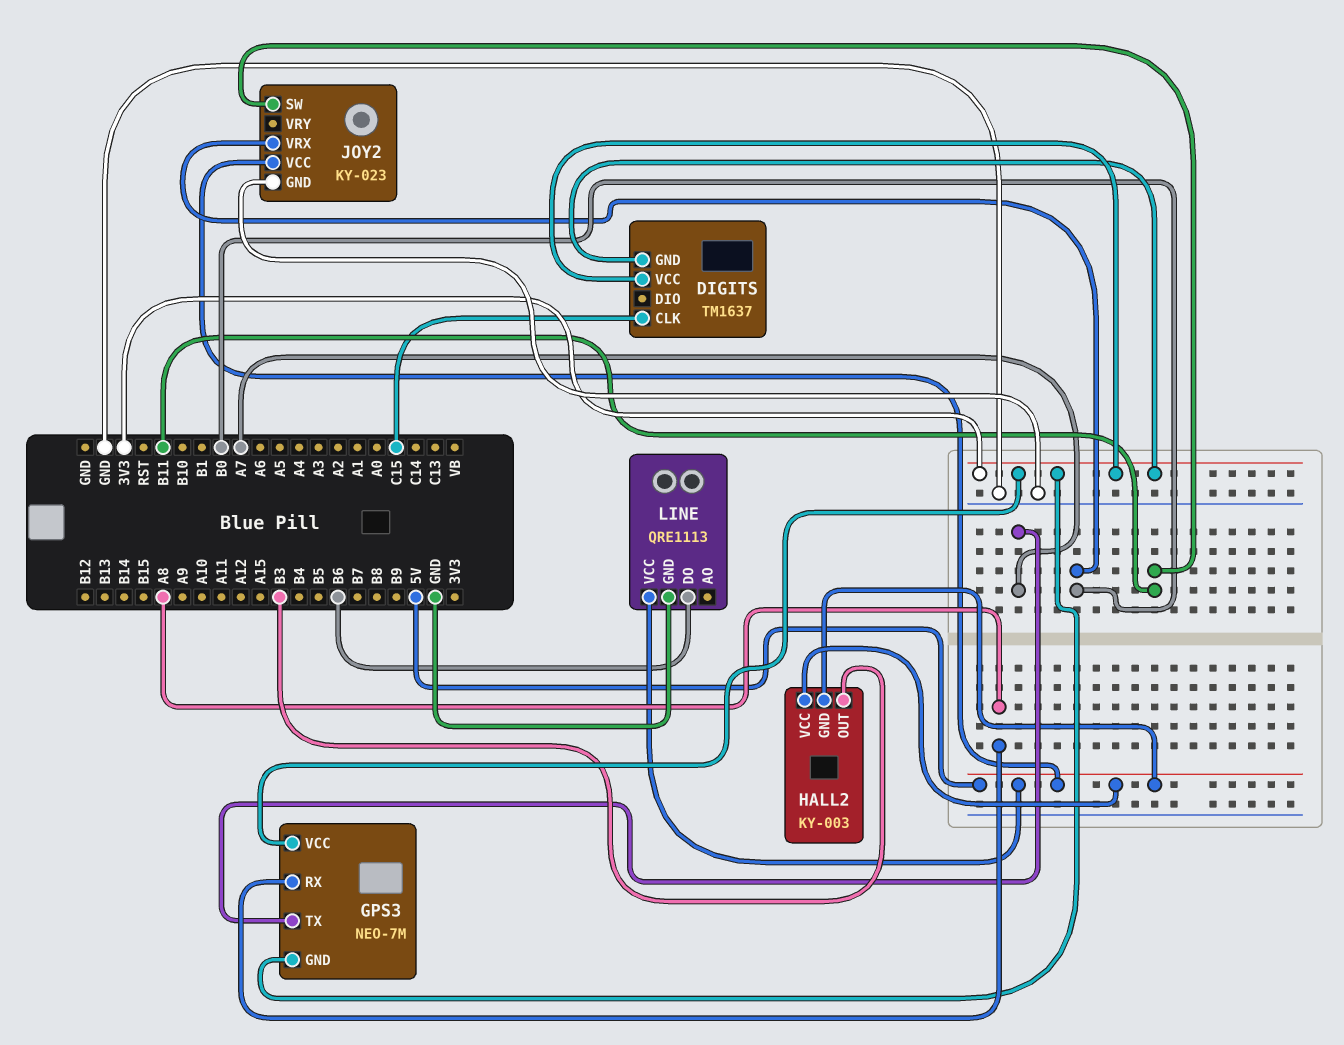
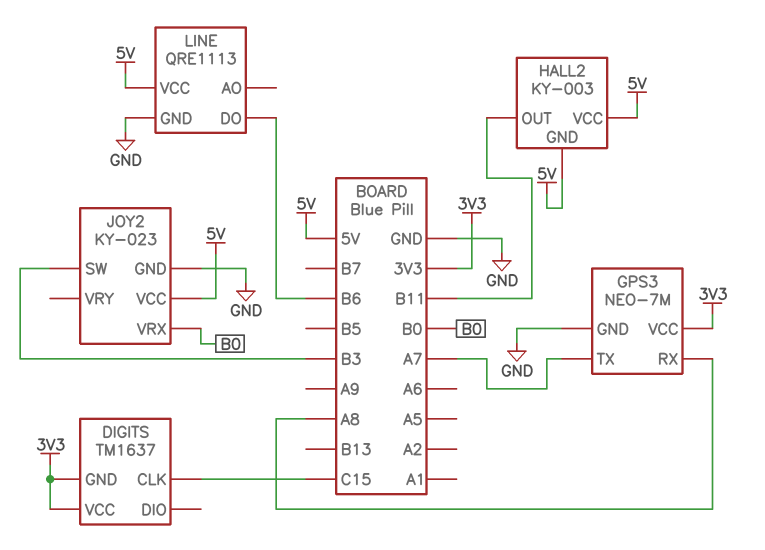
GPS3 pin GND: 3V3 -> GND
HALL2 pin OUT: B3 -> B11
JOY2 pin SW: B11 -> B3

